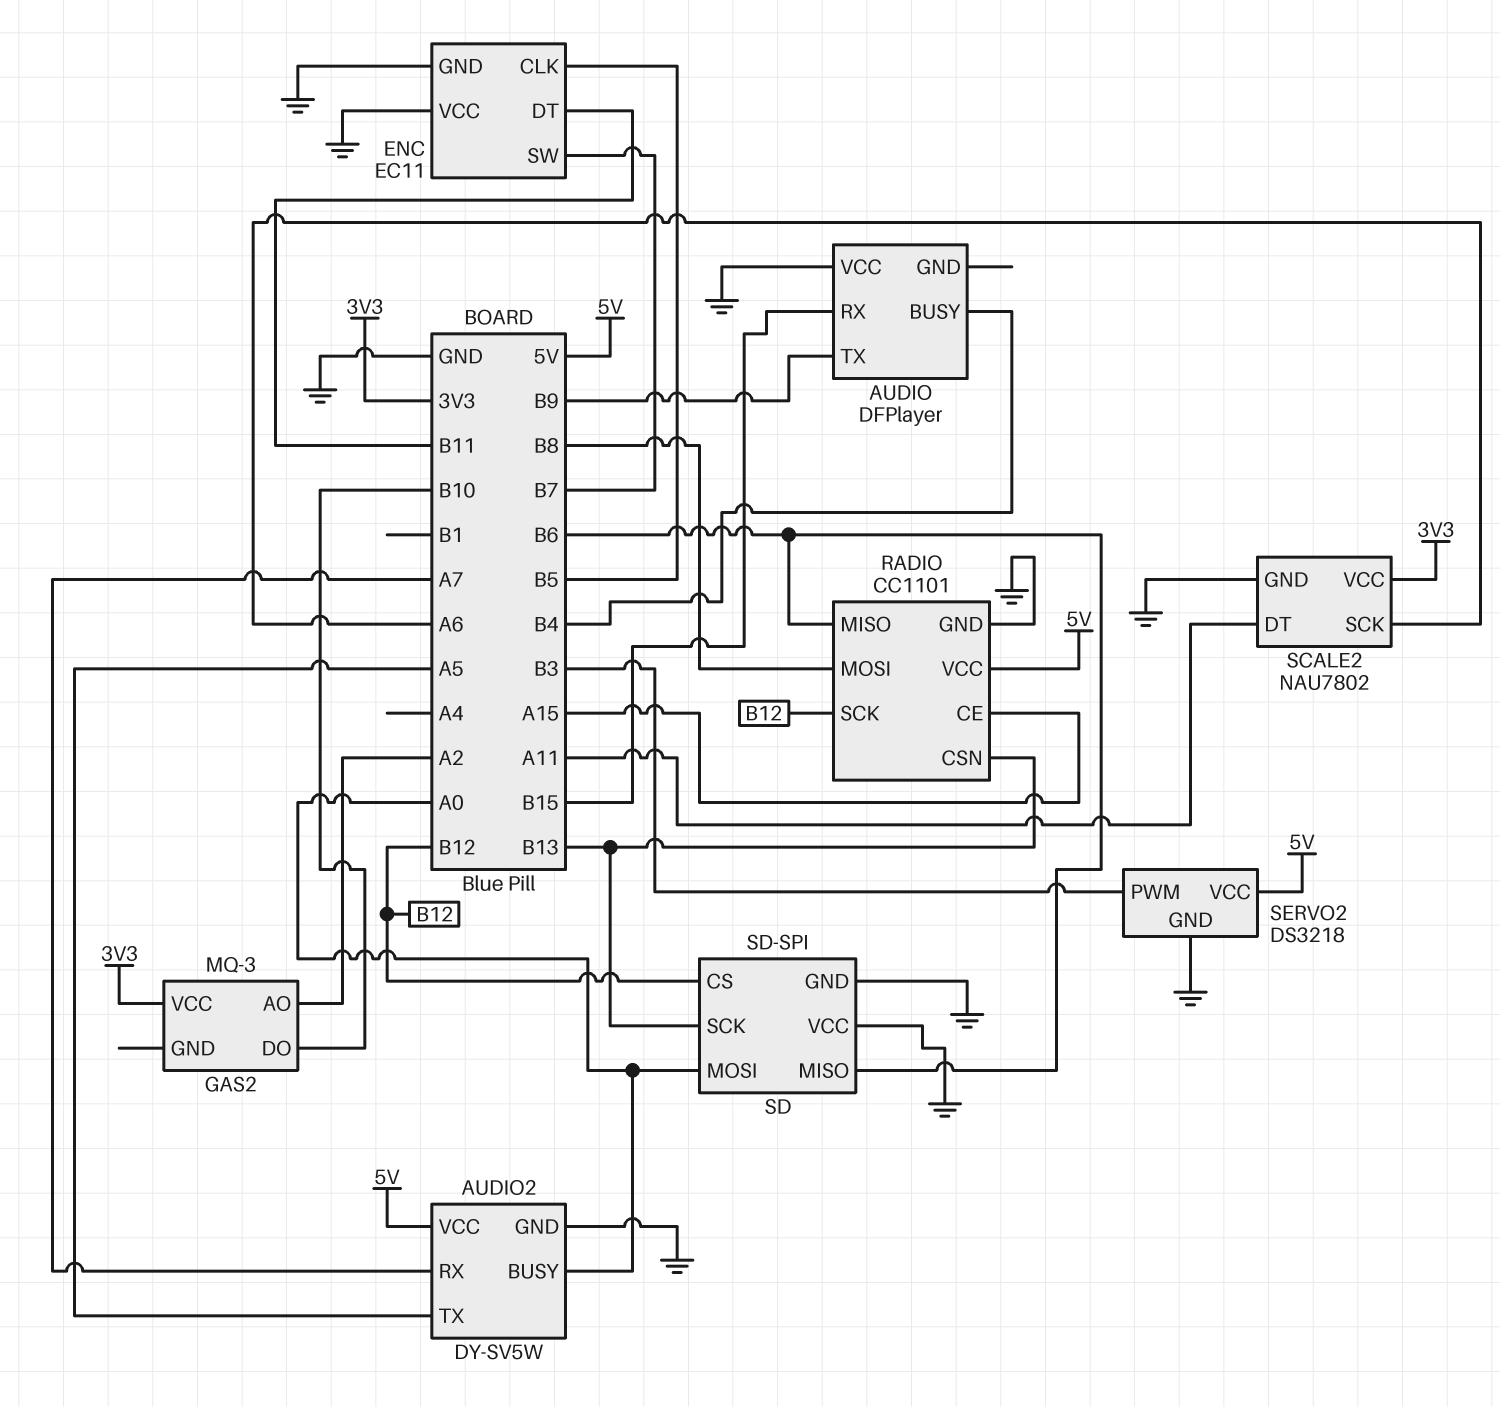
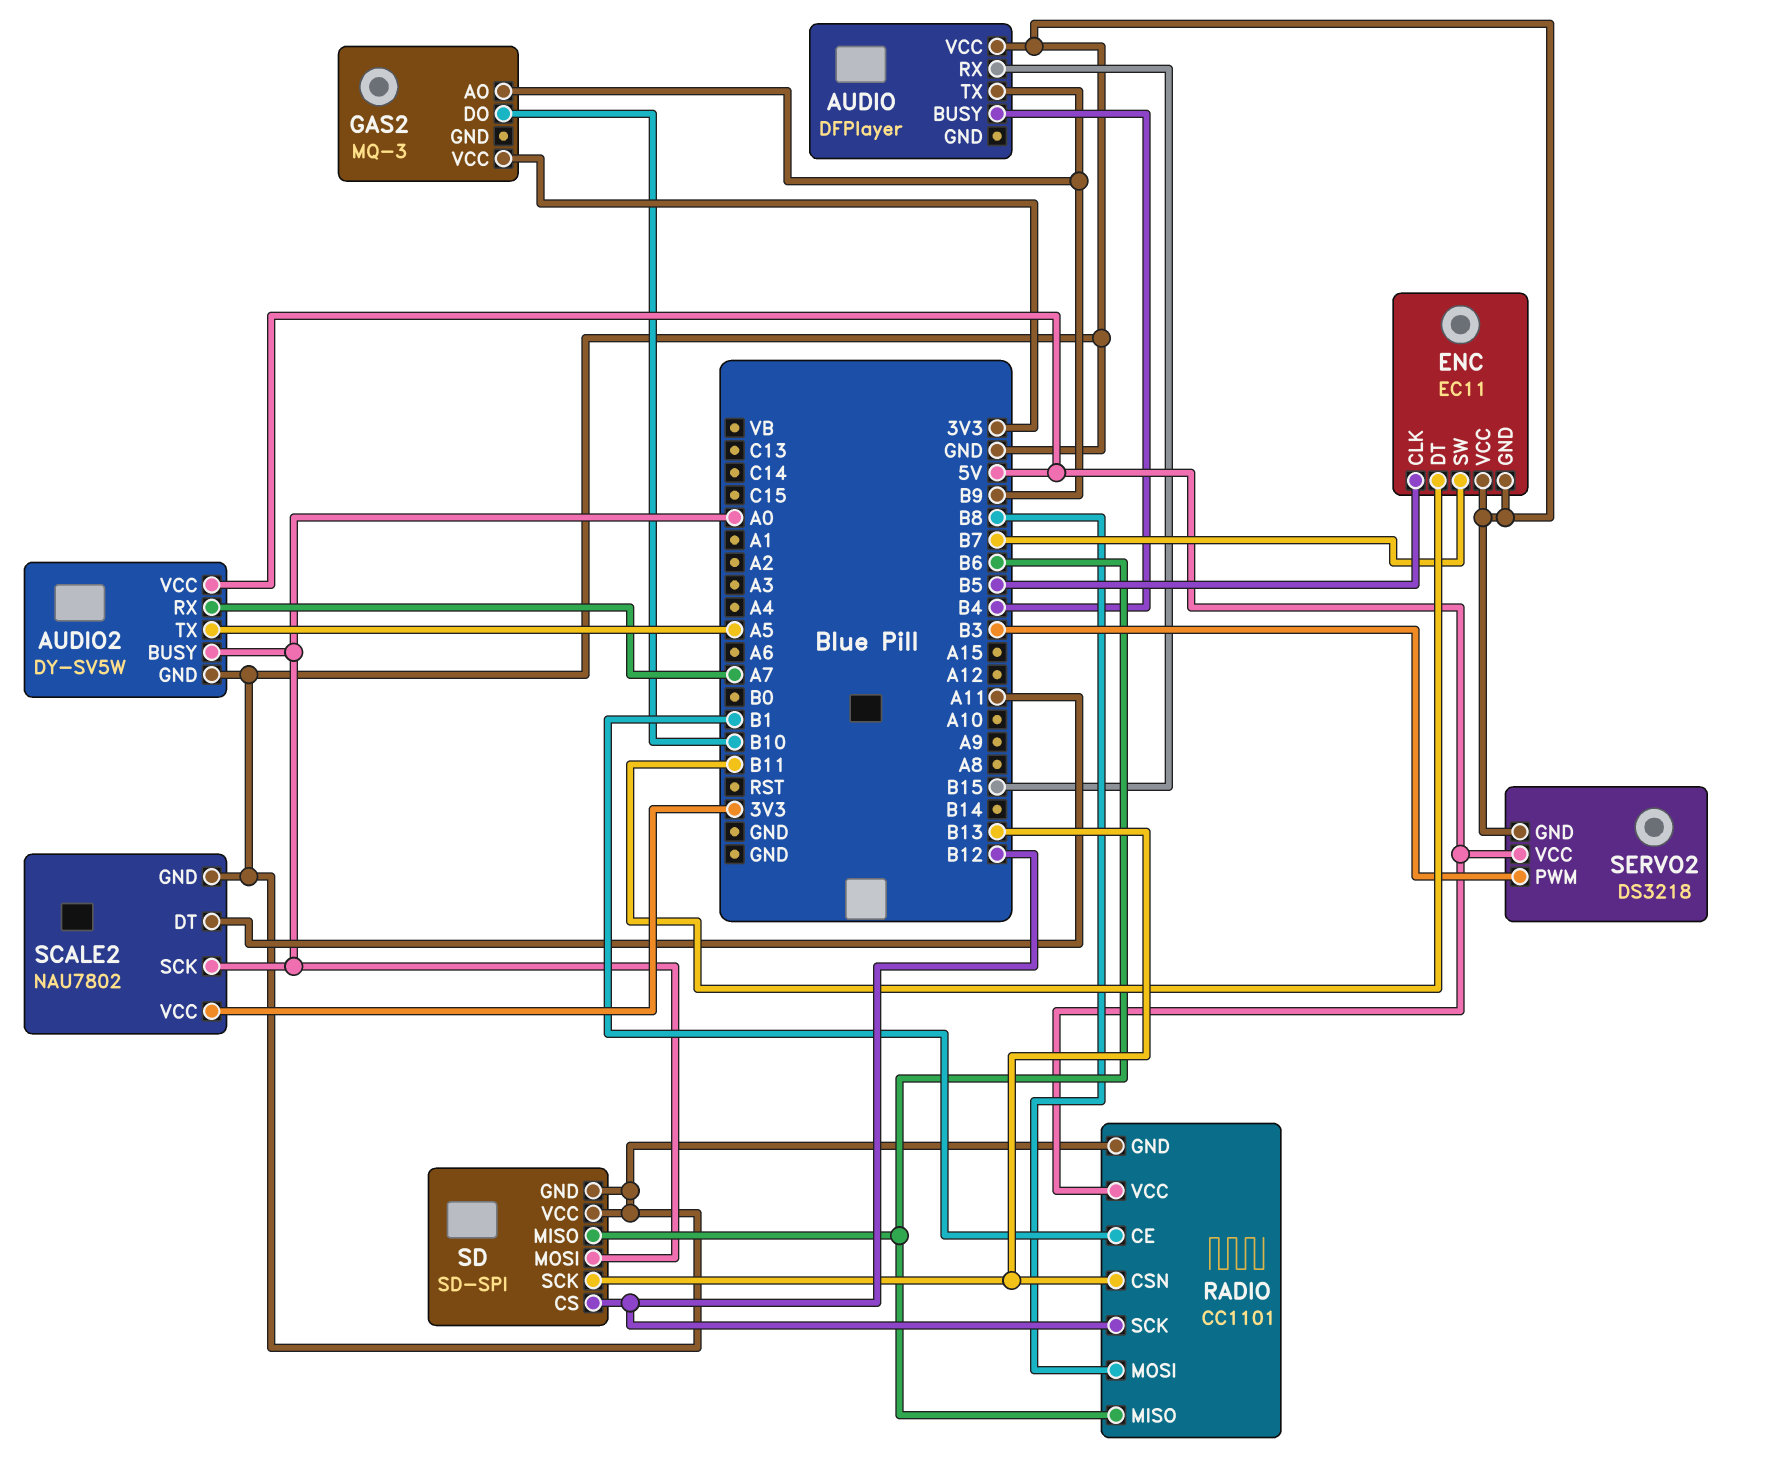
GAS2 pin AO: A2 -> B9
RADIO pin CE: A15 -> B1
SCALE2 pin SCK: A6 -> A0

